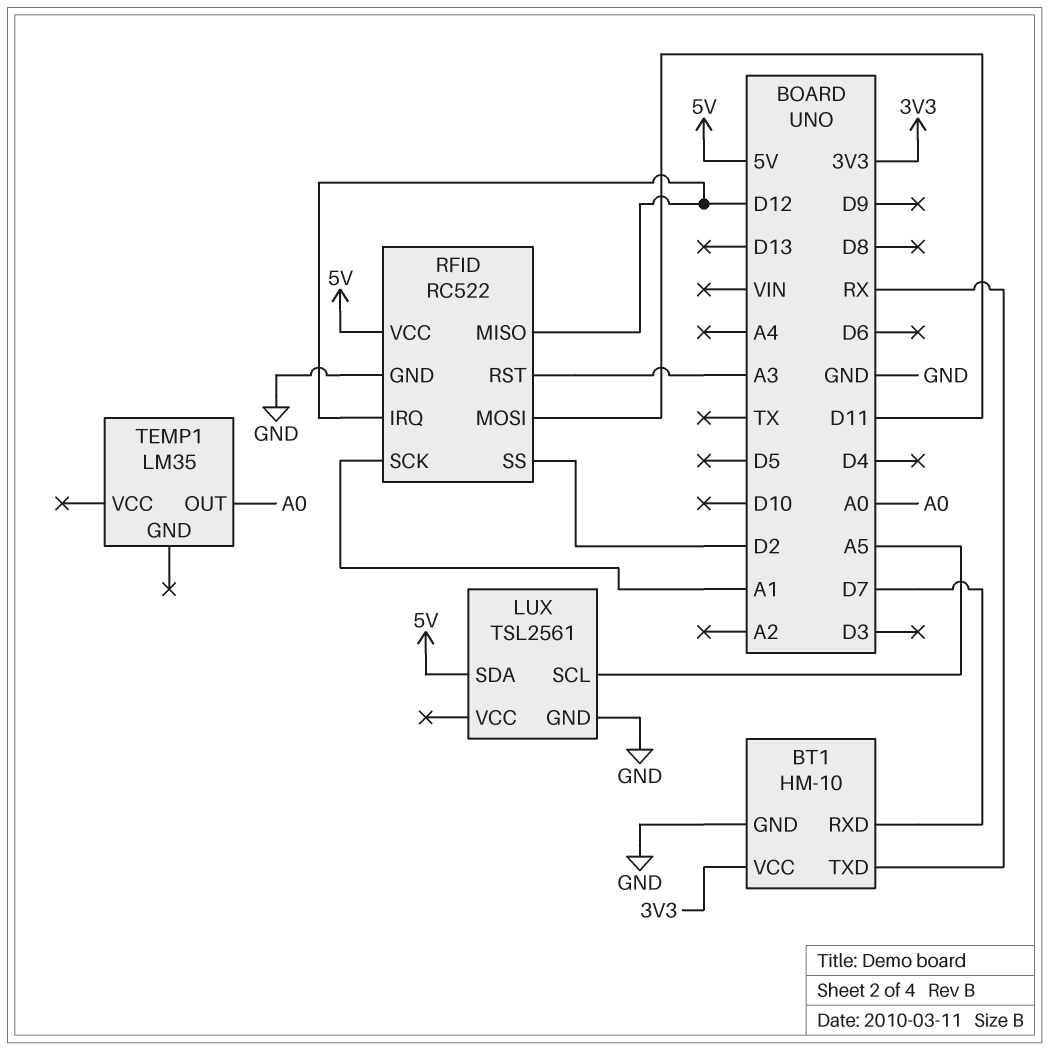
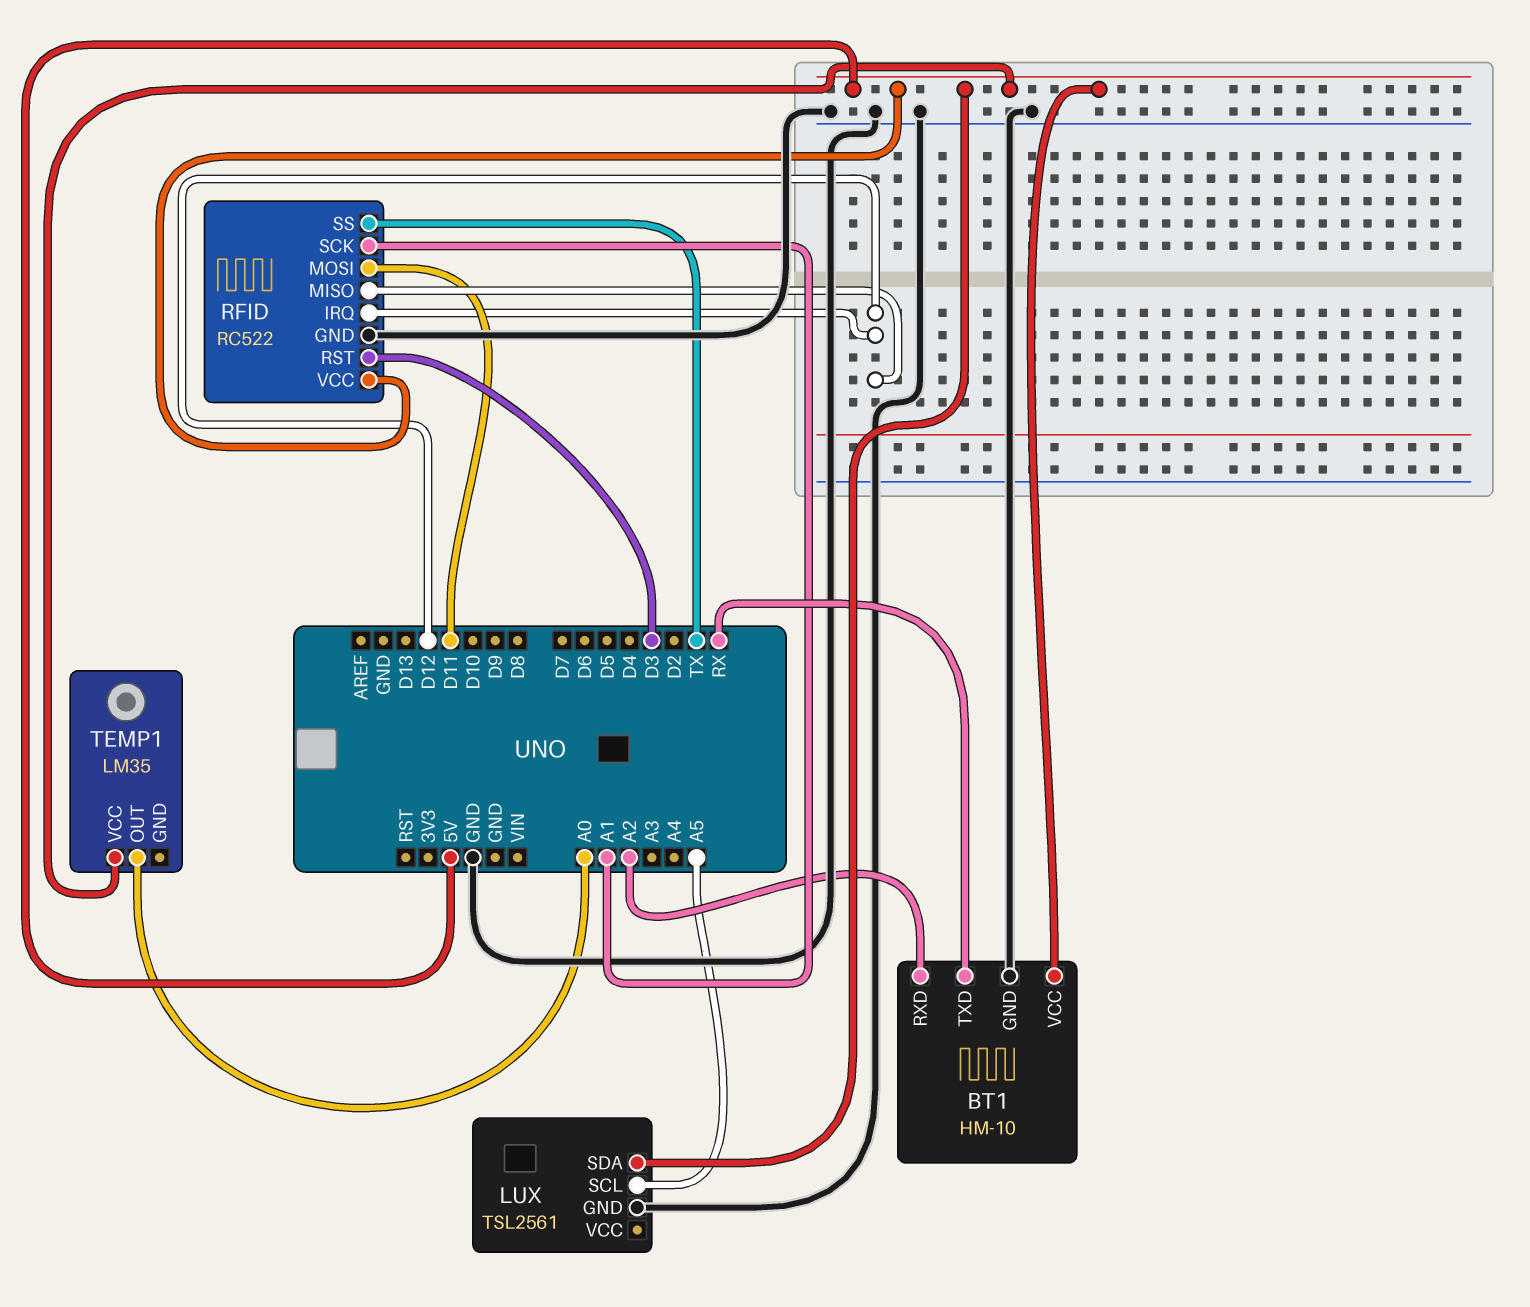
BT1 pin RXD: D7 -> A2
BT1 pin VCC: 3V3 -> 5V
RFID pin RST: A3 -> D3
RFID pin SS: D2 -> TX
TEMP1 pin VCC: none -> 5V

